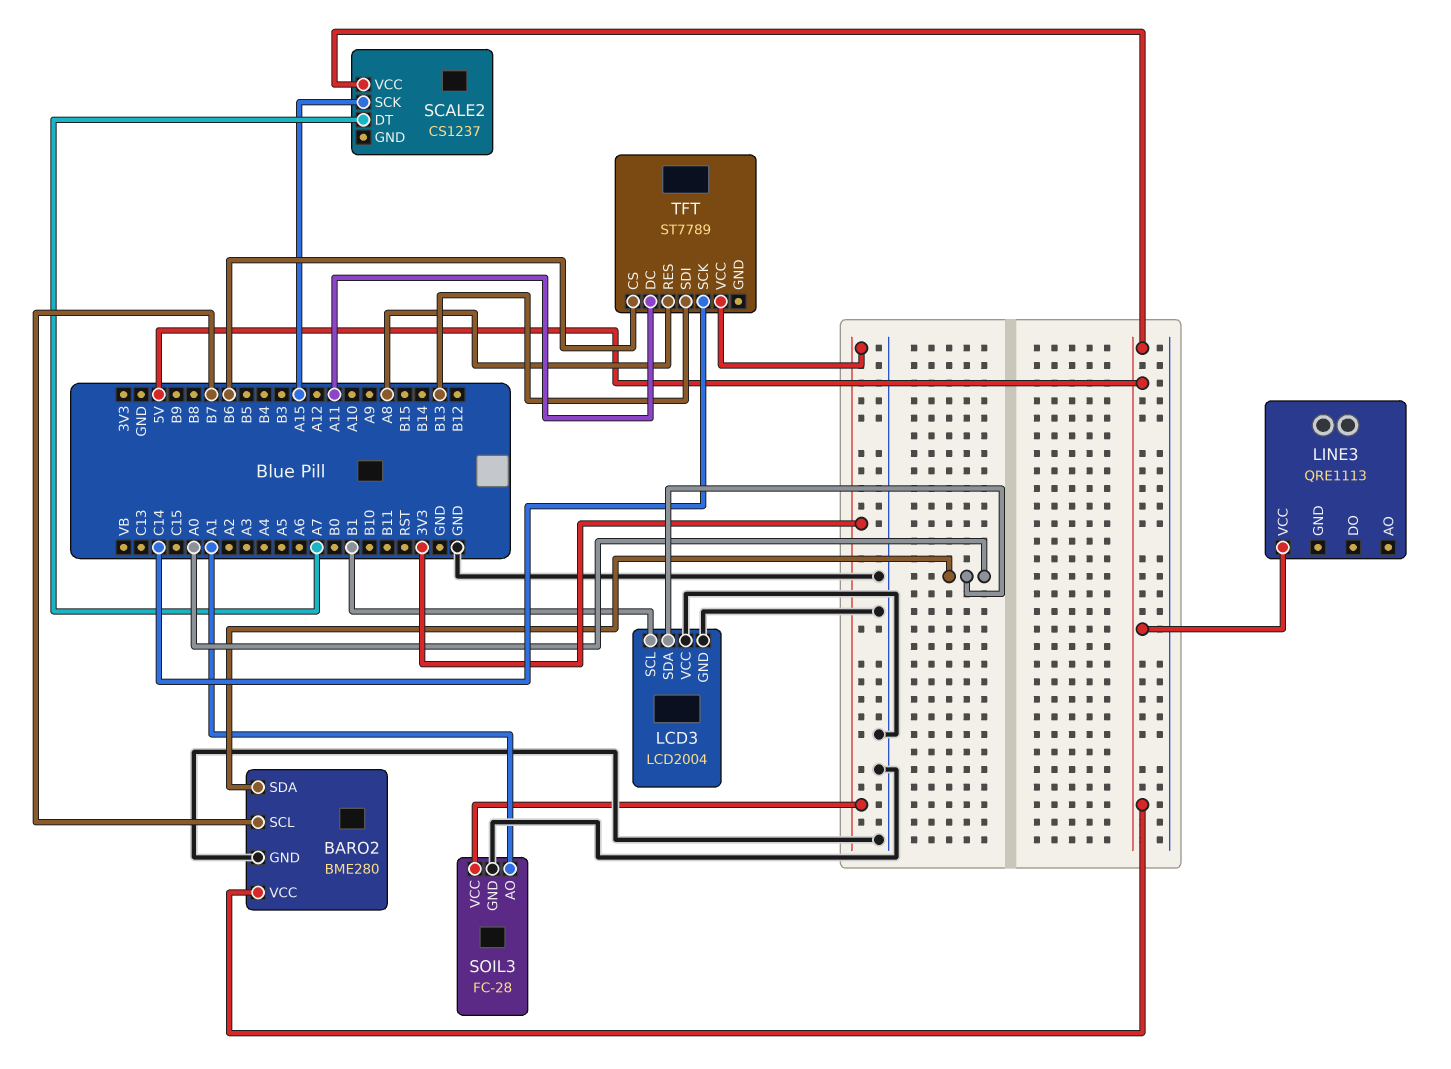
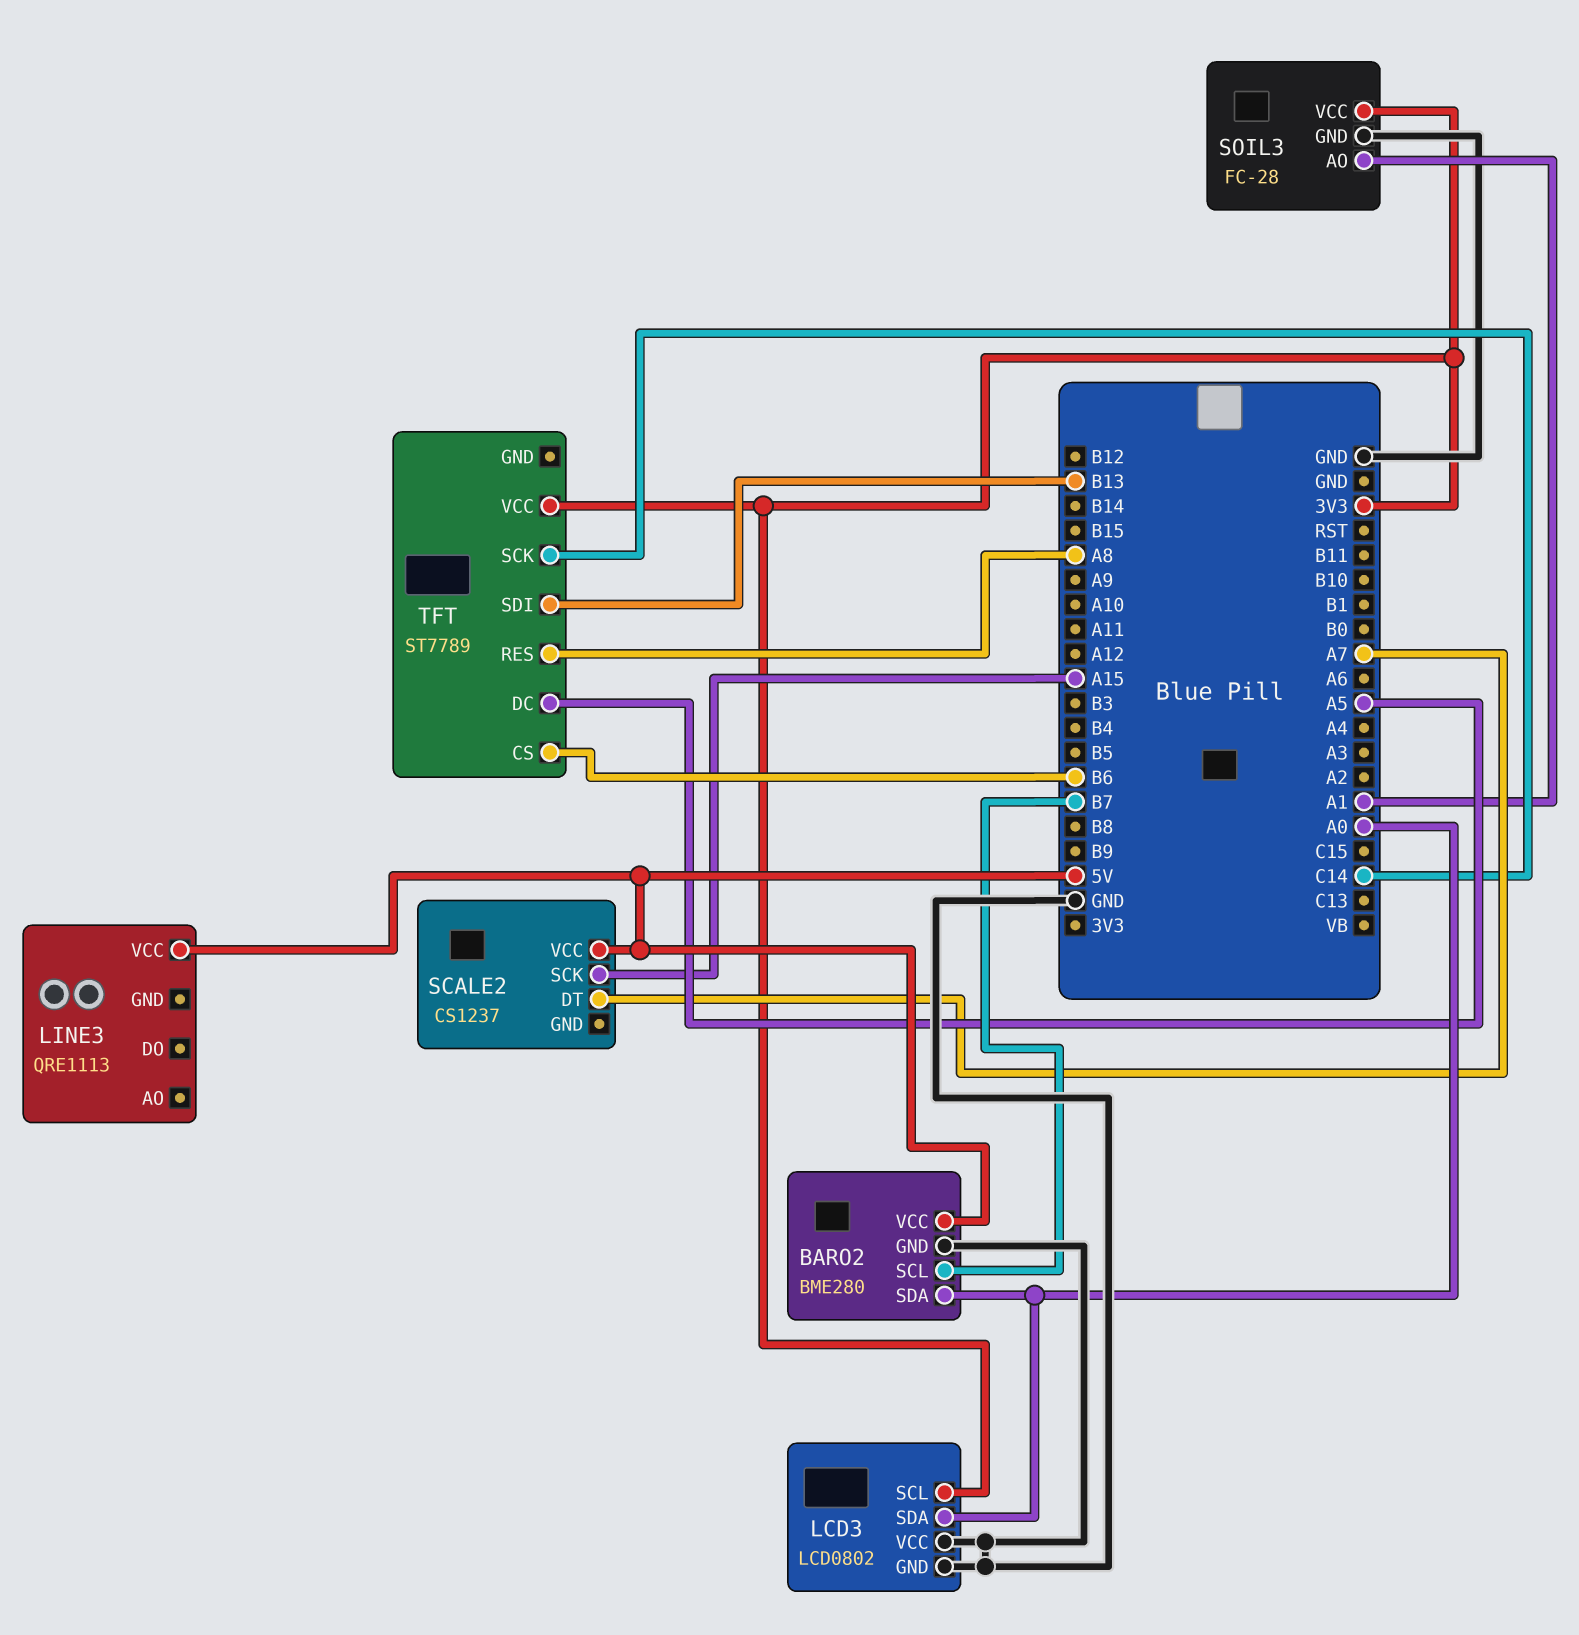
LCD3: LCD2004 -> LCD0802
LCD3 pin SCL: B1 -> 3V3
TFT pin DC: A11 -> A5

